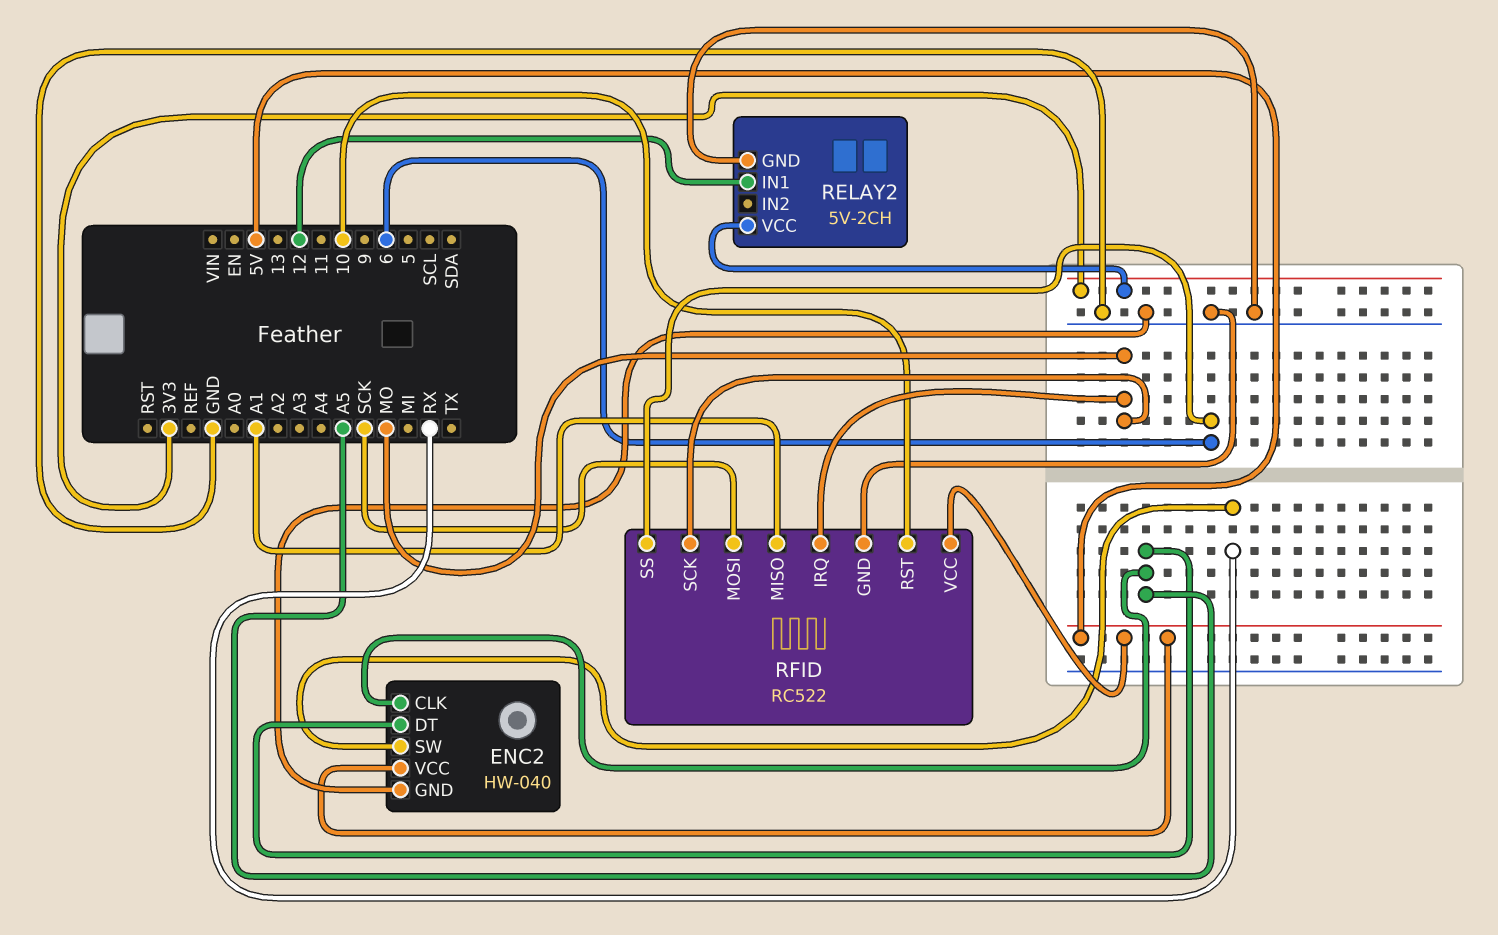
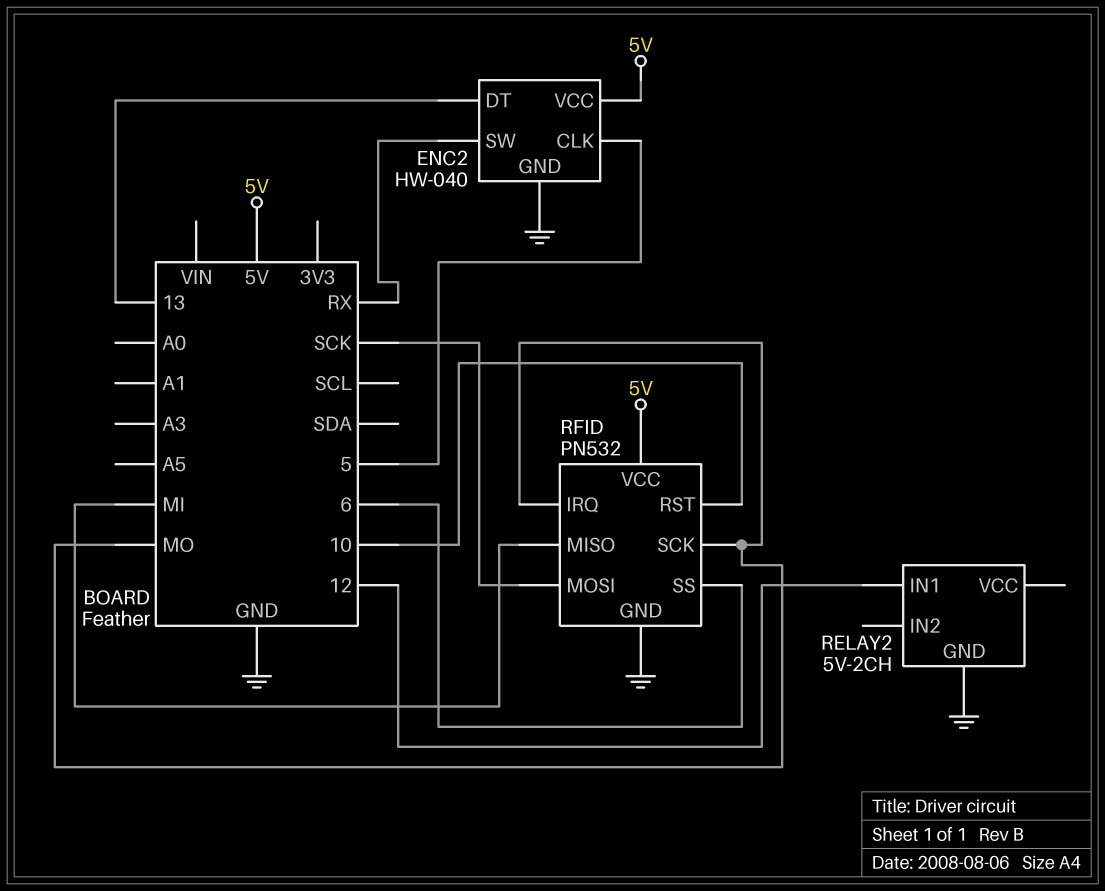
ENC2 pin CLK: A5 -> 5
ENC2 pin DT: A5 -> 13
RELAY2 pin VCC: 3V3 -> none
RFID: RC522 -> PN532
RFID pin MISO: A1 -> MI

